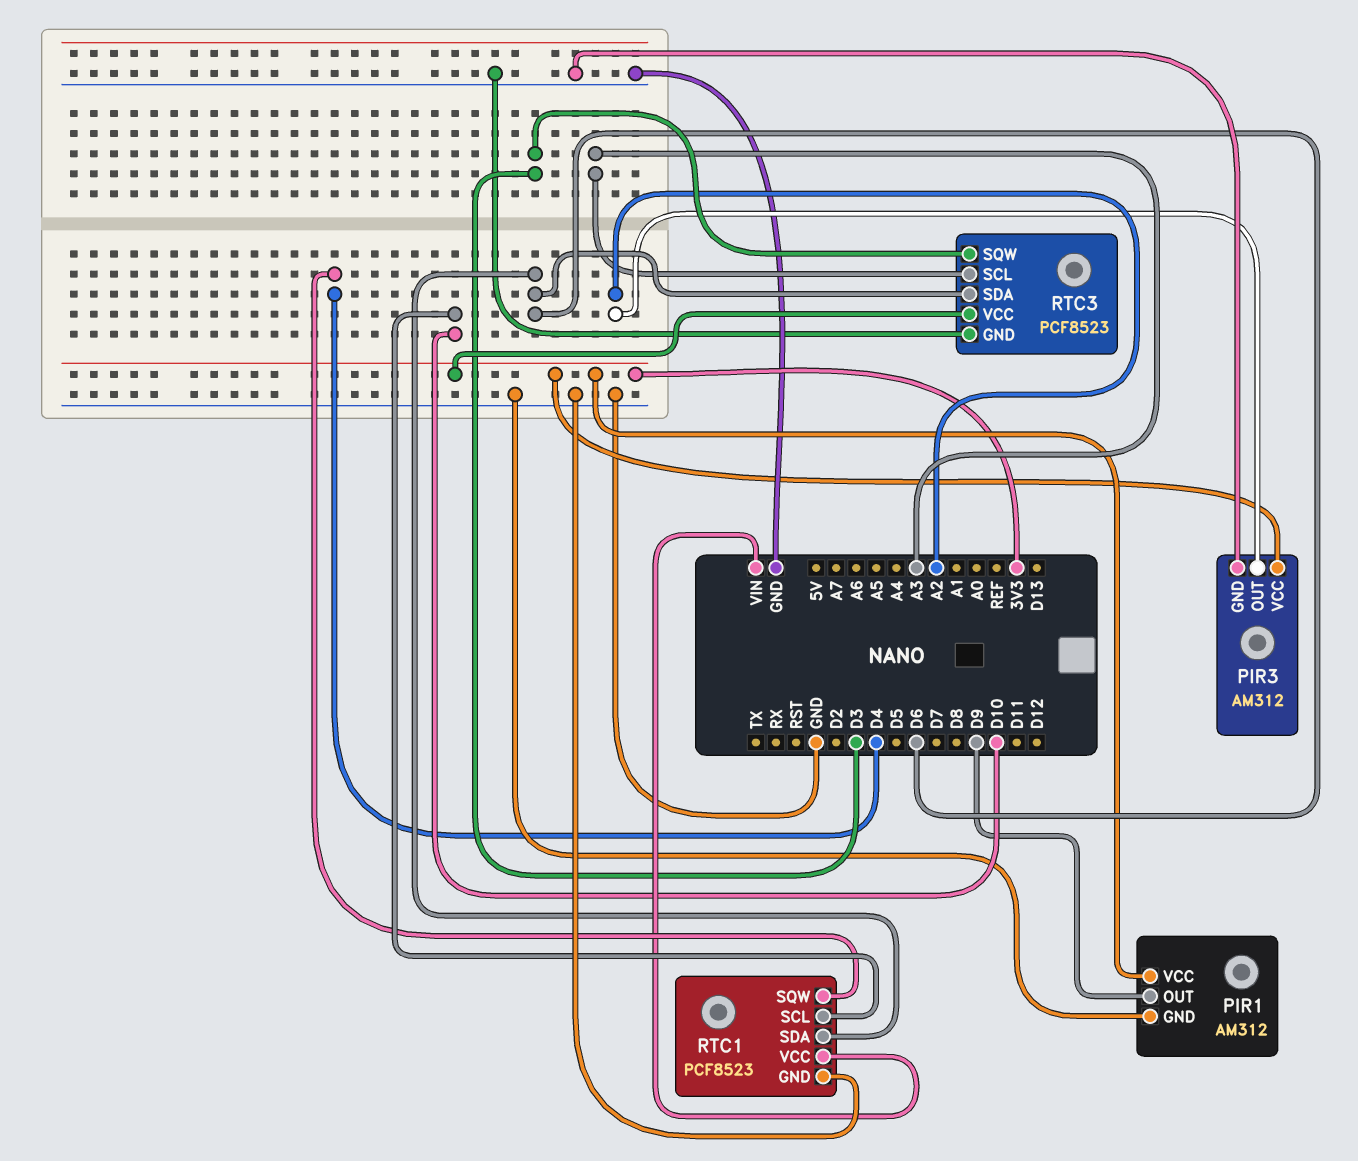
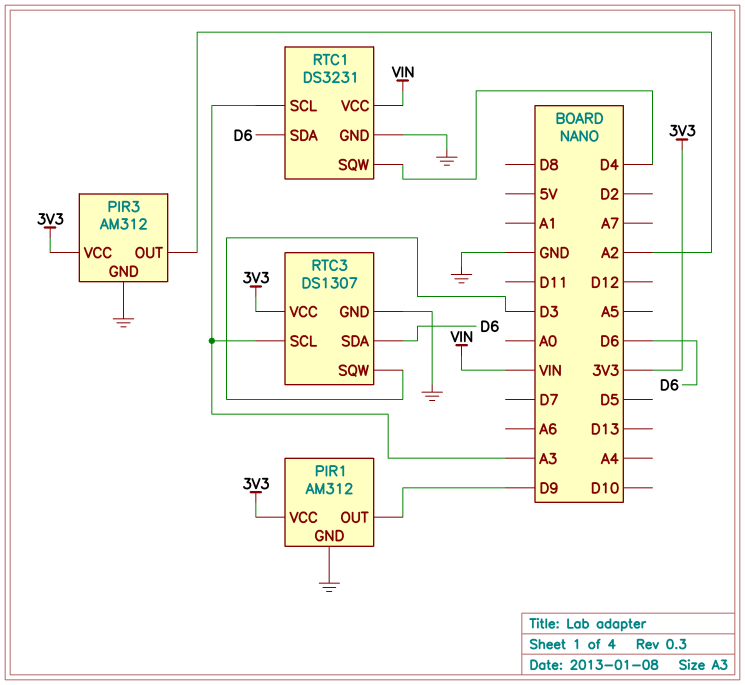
RTC1: PCF8523 -> DS3231
RTC1 pin SCL: D10 -> A3
RTC3: PCF8523 -> DS1307

